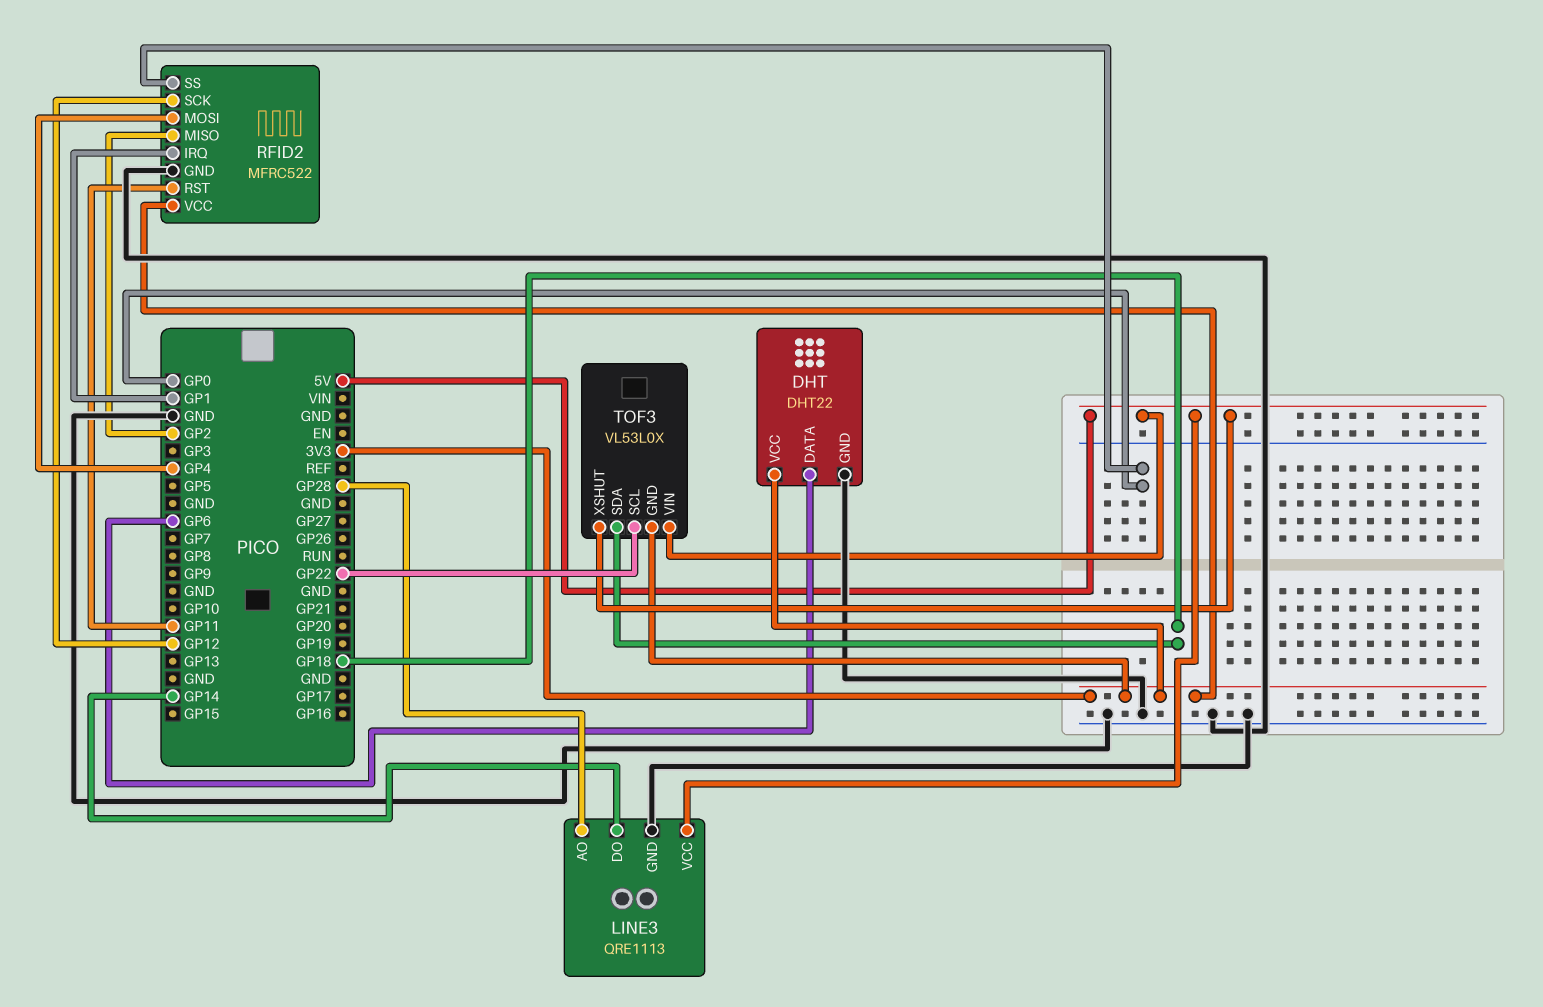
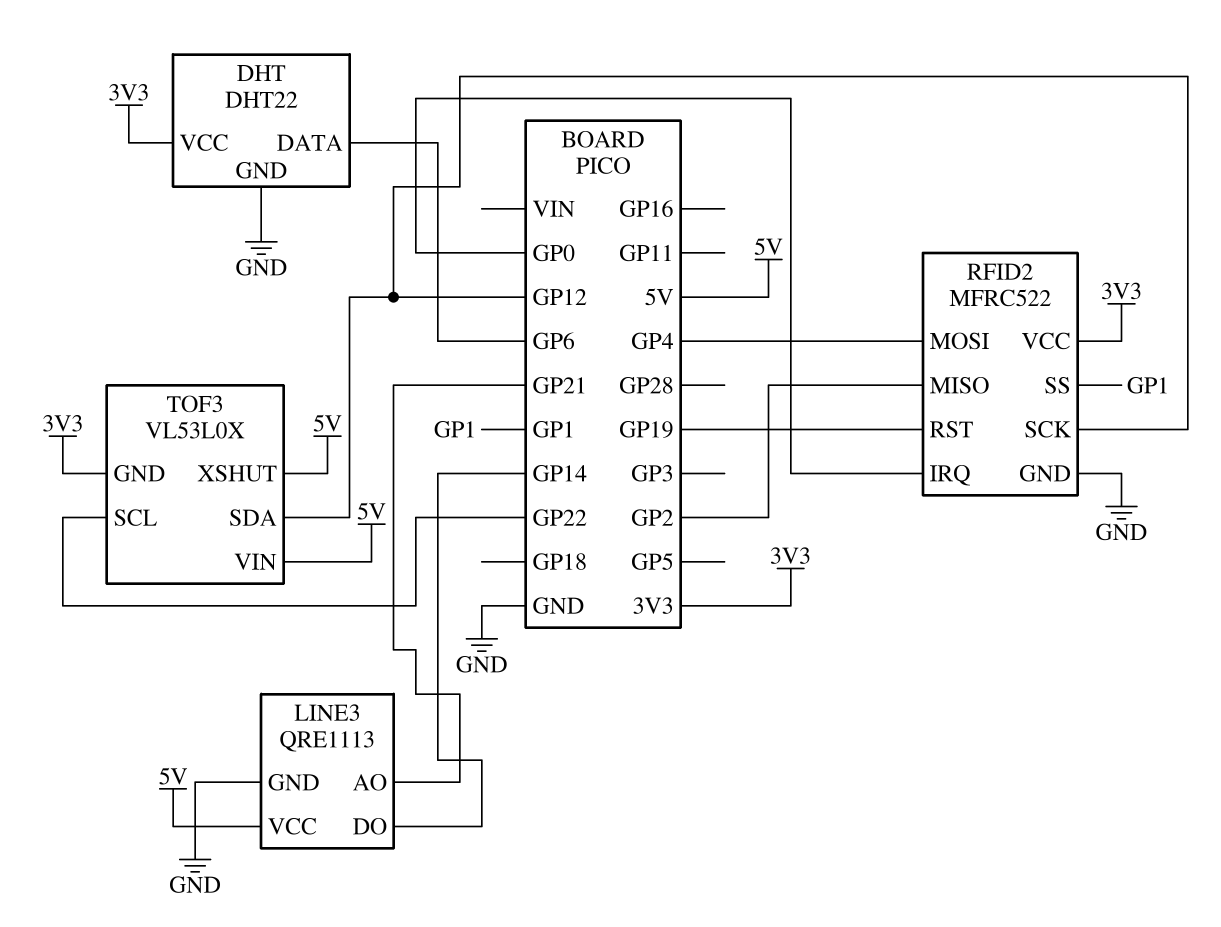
LINE3 pin AO: GP28 -> GP21
RFID2 pin IRQ: GP1 -> GP0
RFID2 pin RST: GP11 -> GP19
RFID2 pin SS: GP0 -> GP1
TOF3 pin SDA: GP18 -> GP12

